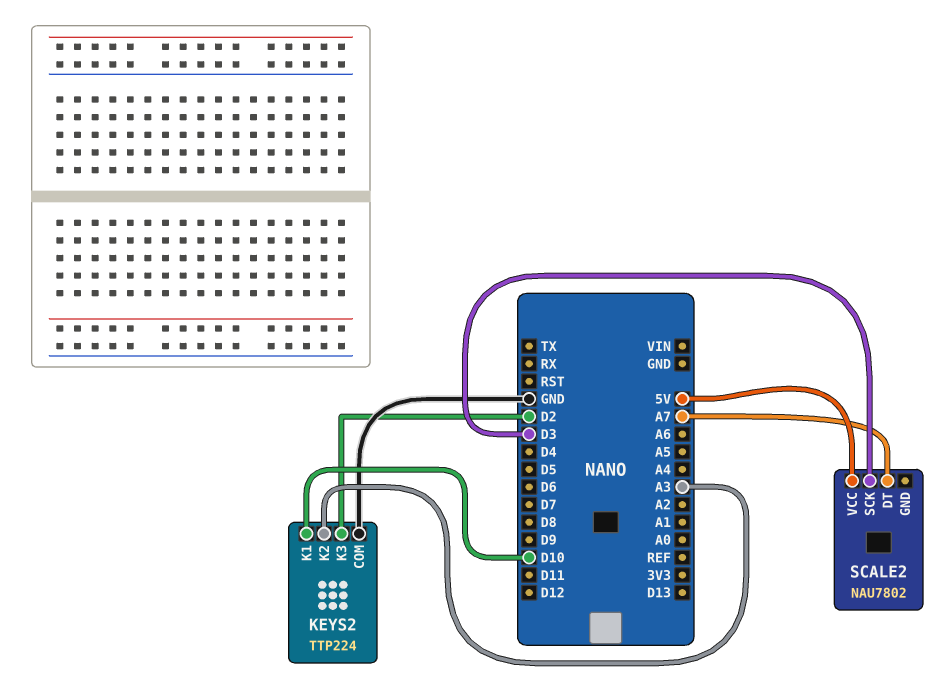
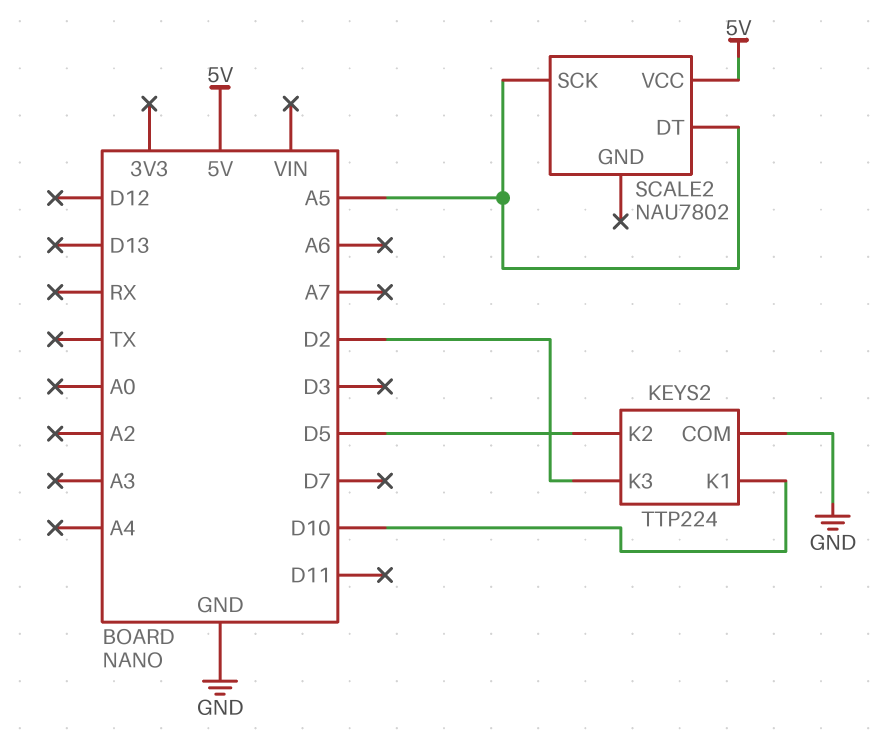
KEYS2 pin K2: A3 -> D5
SCALE2 pin DT: A7 -> A5
SCALE2 pin SCK: D3 -> A5

